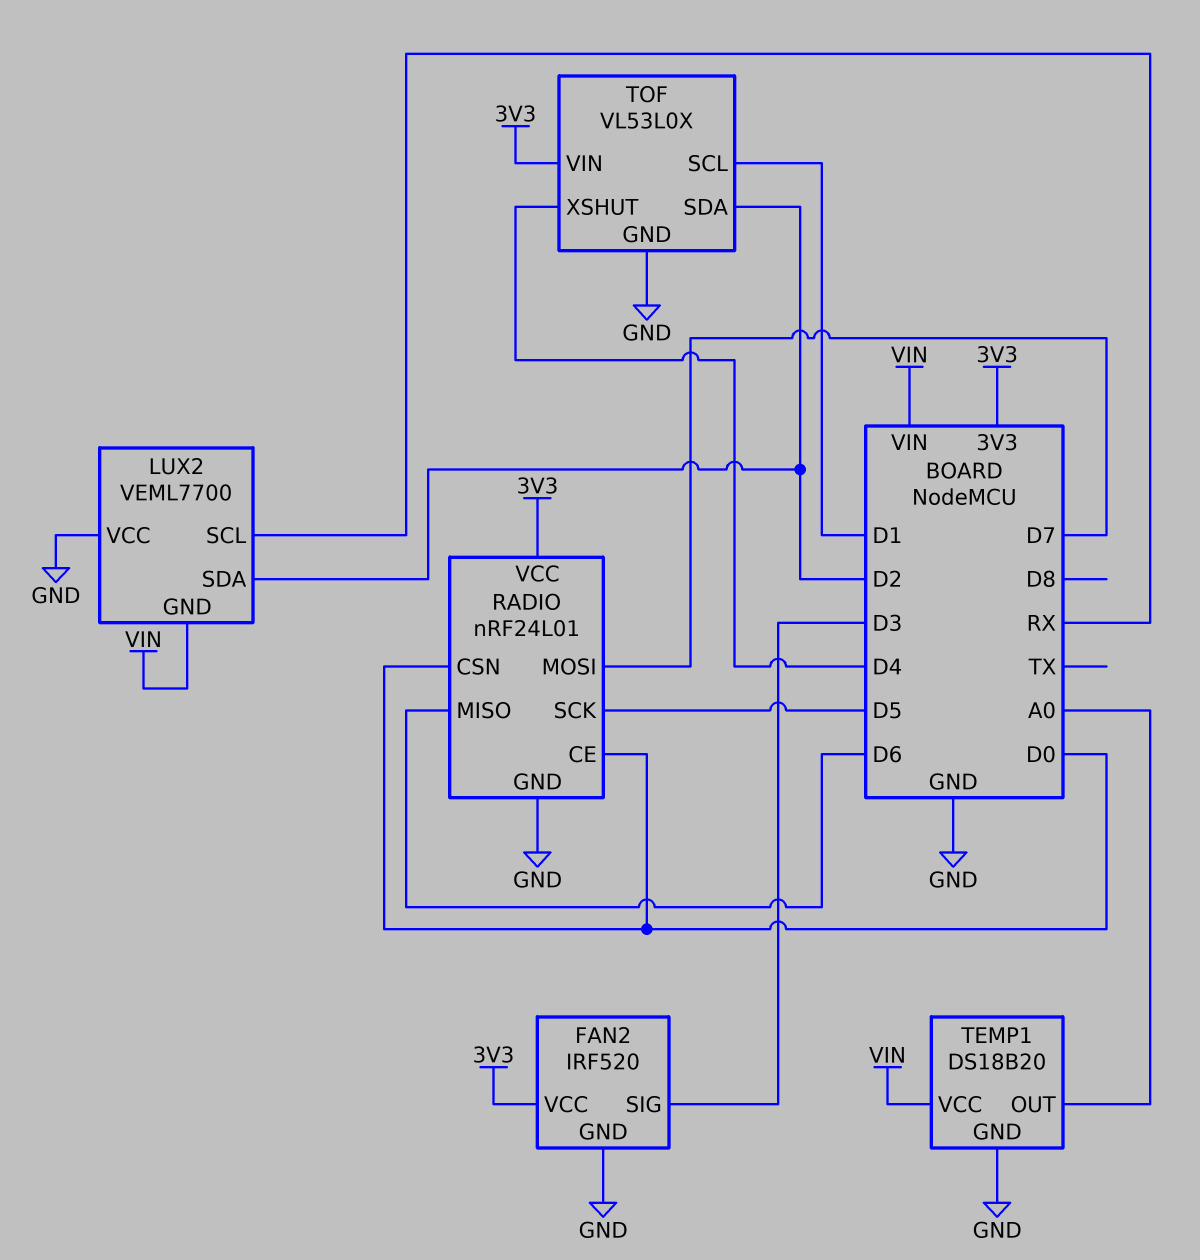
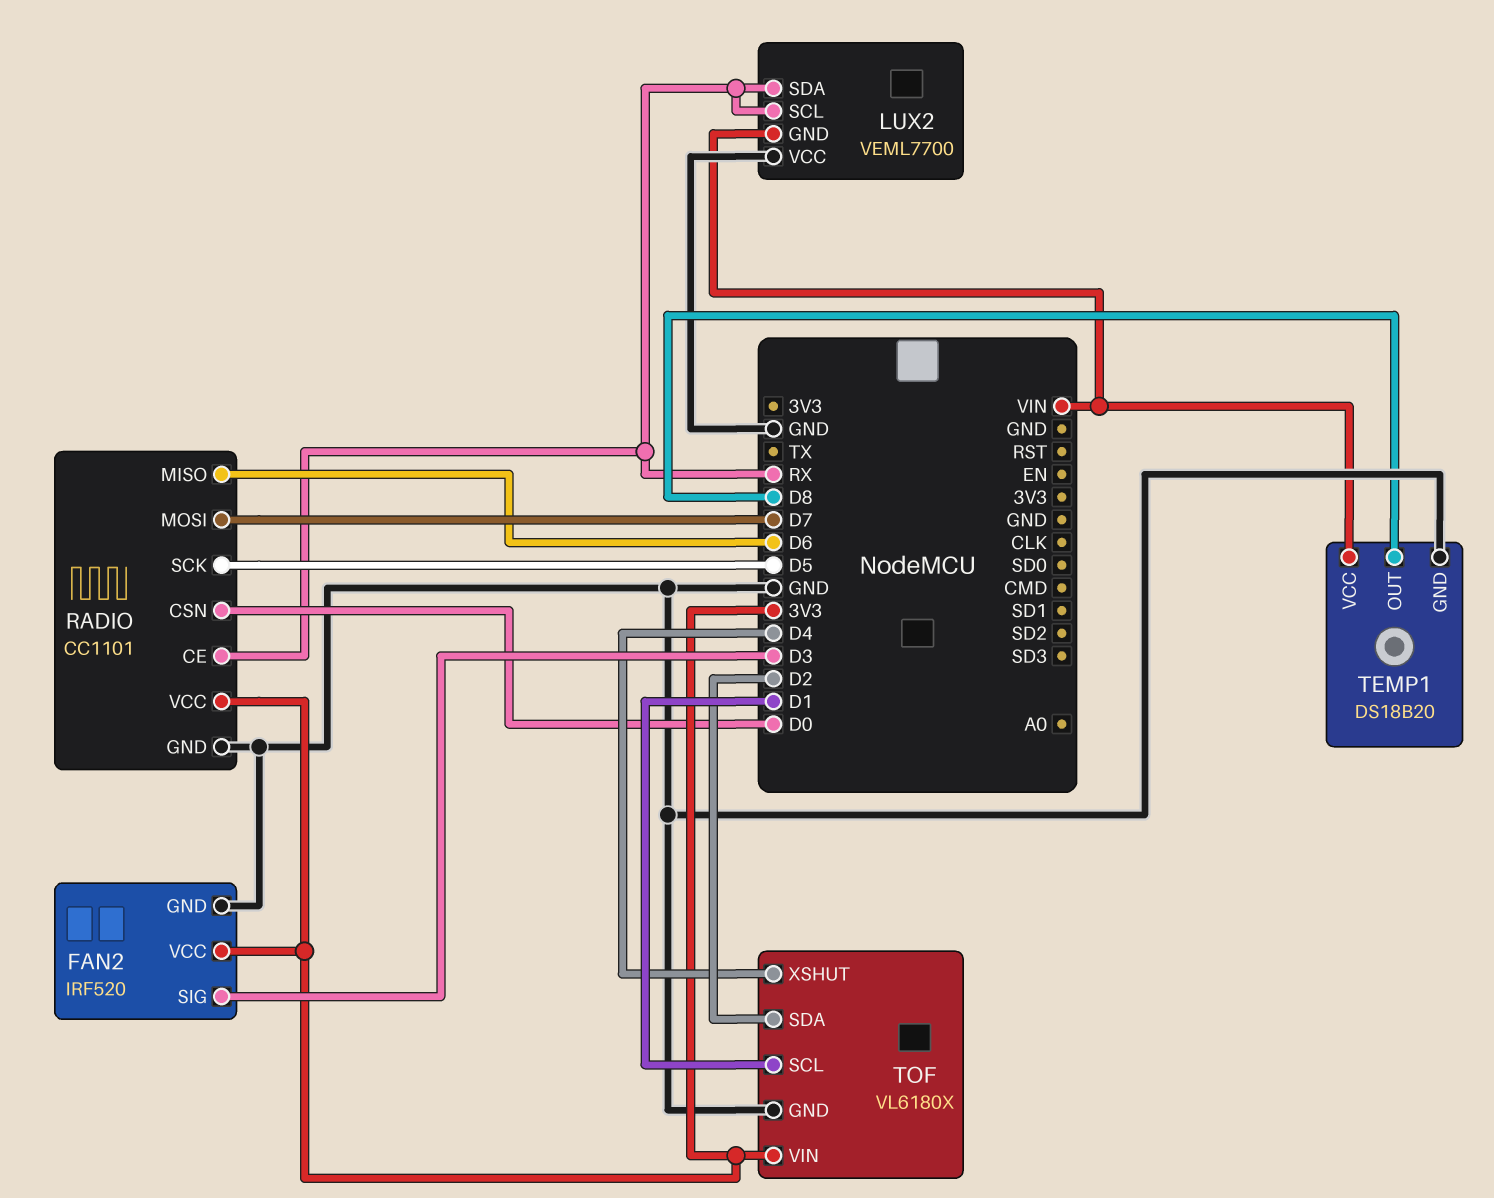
LUX2 pin SDA: D2 -> RX
RADIO: nRF24L01 -> CC1101
RADIO pin CE: D0 -> RX
TEMP1 pin OUT: A0 -> D8
TOF: VL53L0X -> VL6180X

